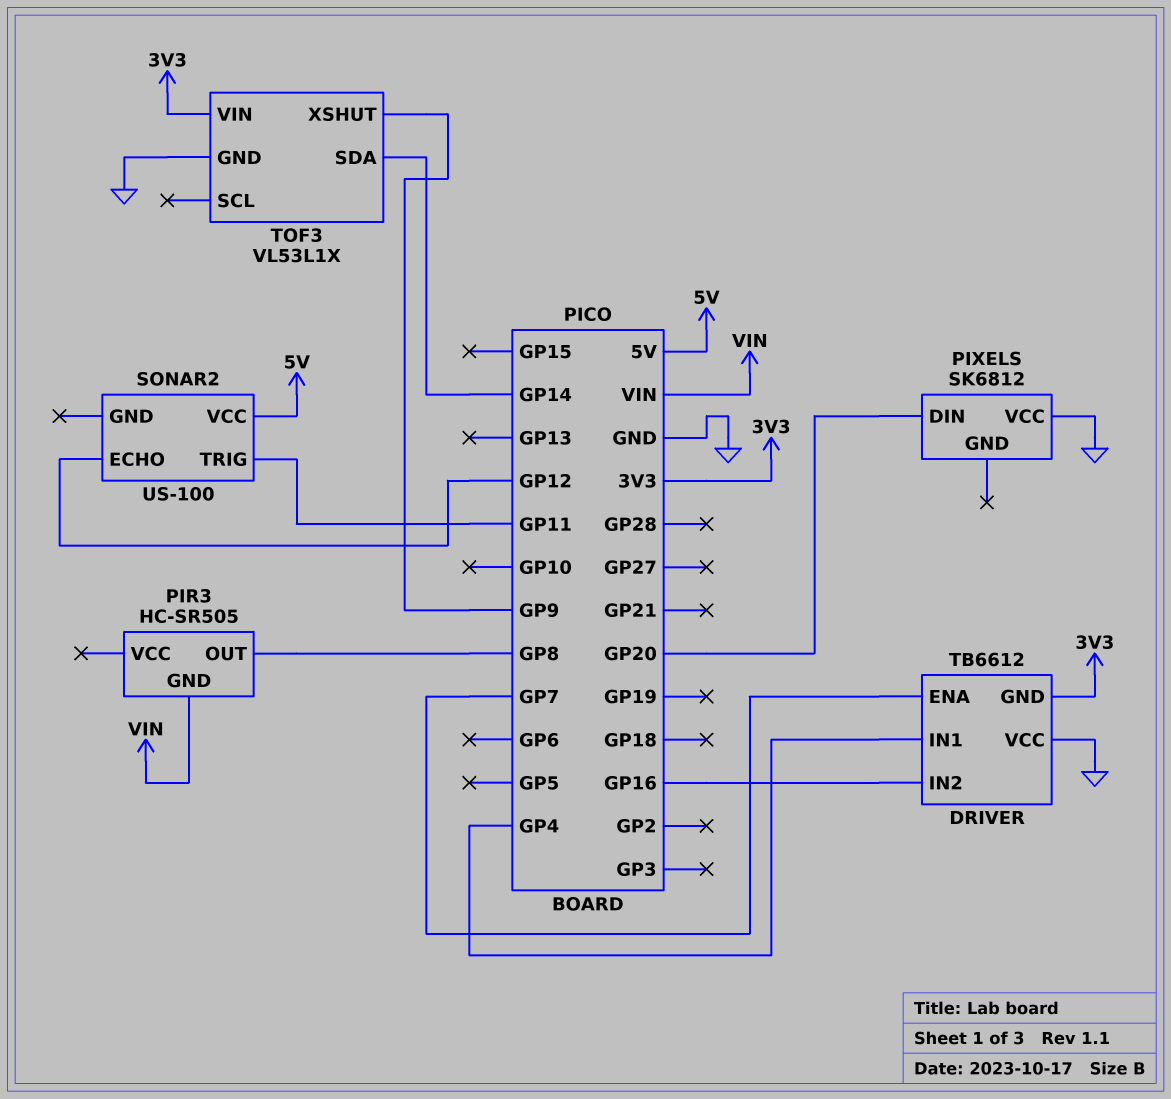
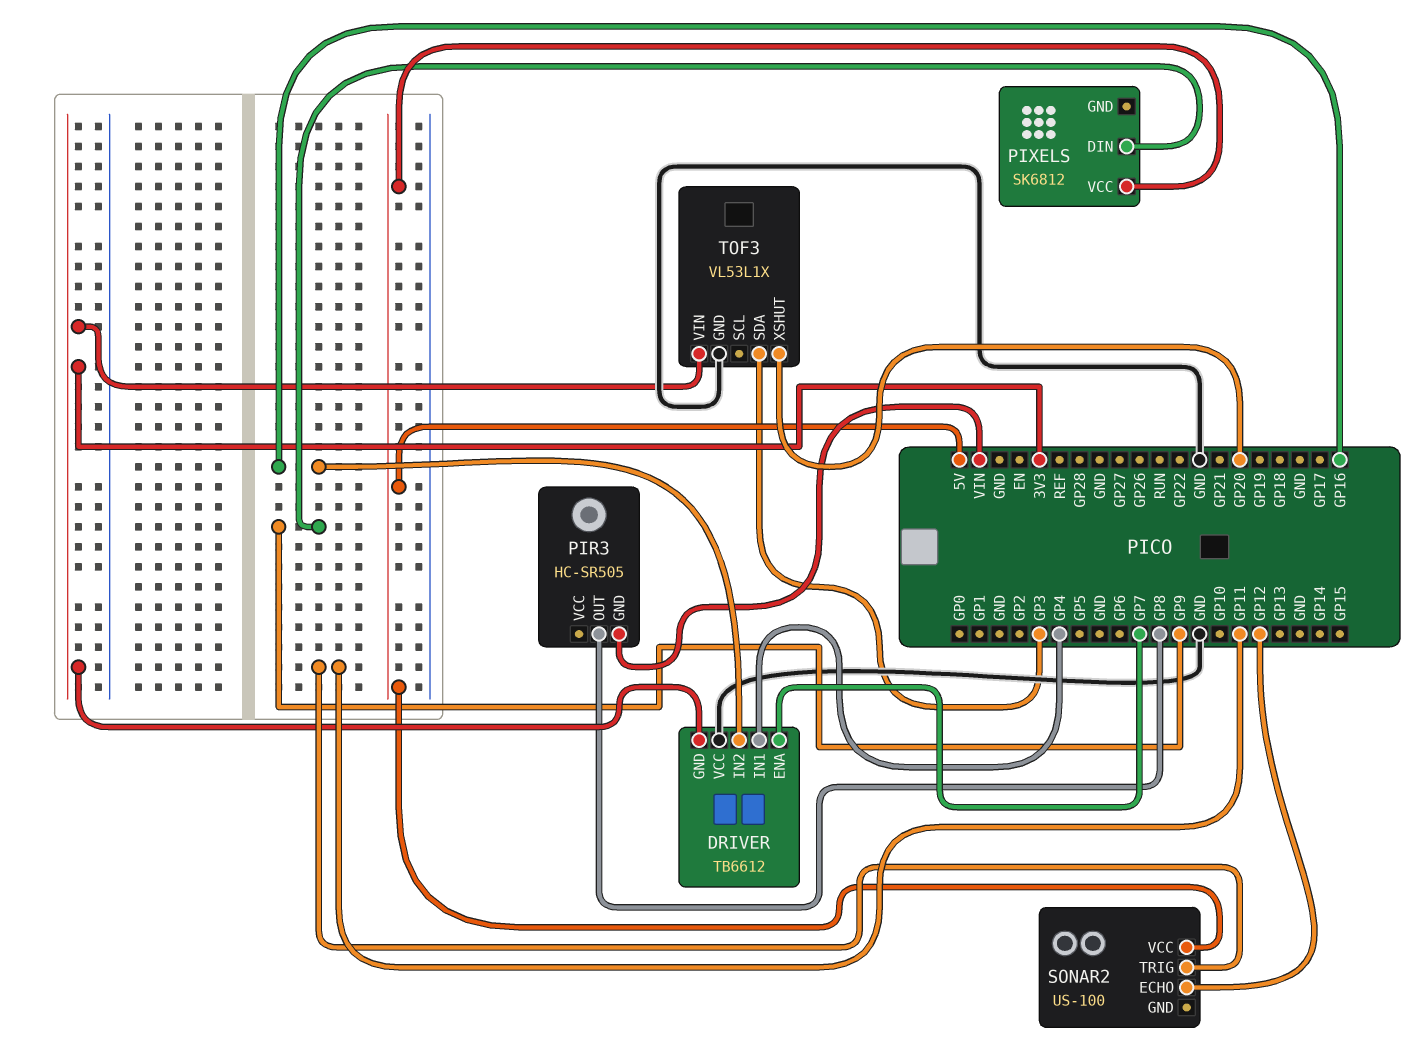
PIXELS pin DIN: GP20 -> GP9
PIXELS pin VCC: GND -> 5V
TOF3 pin SDA: GP14 -> GP3
TOF3 pin XSHUT: GP9 -> GP20

